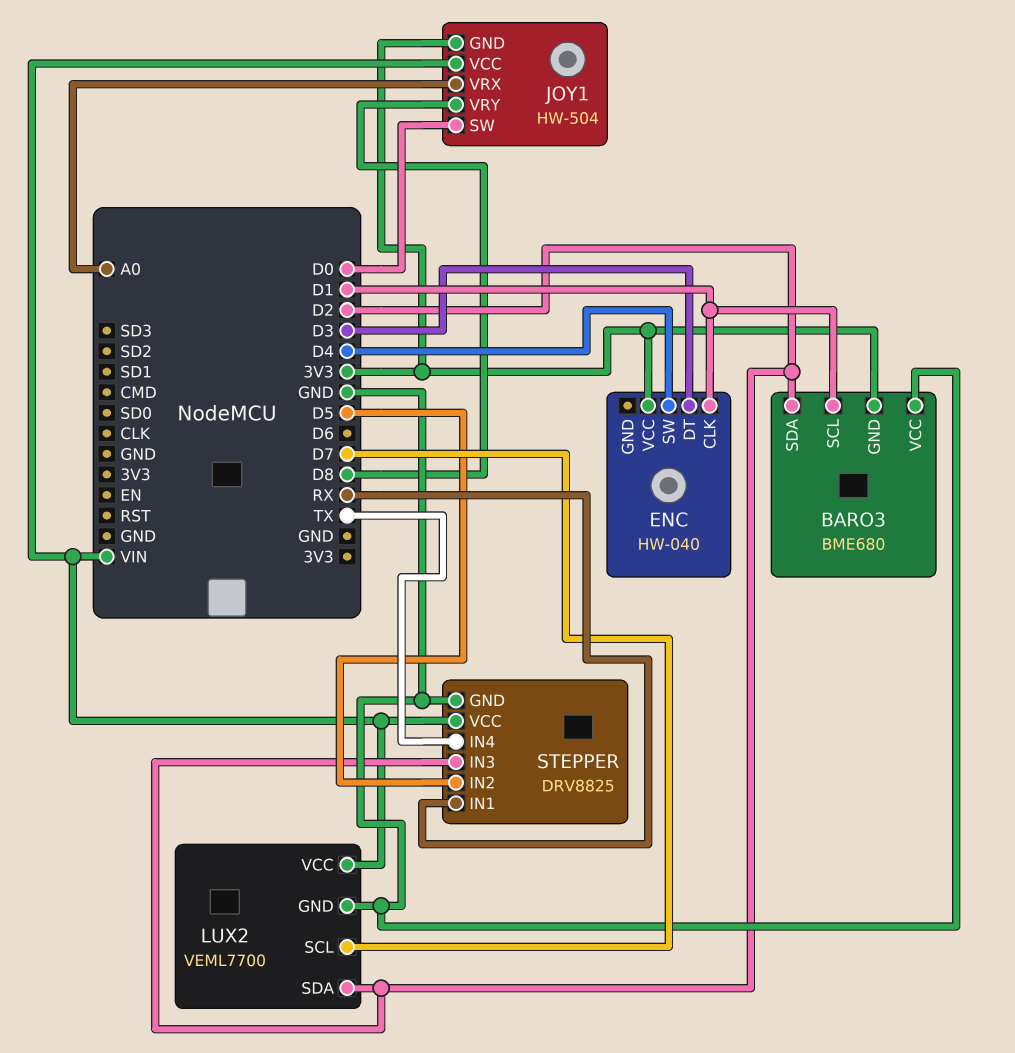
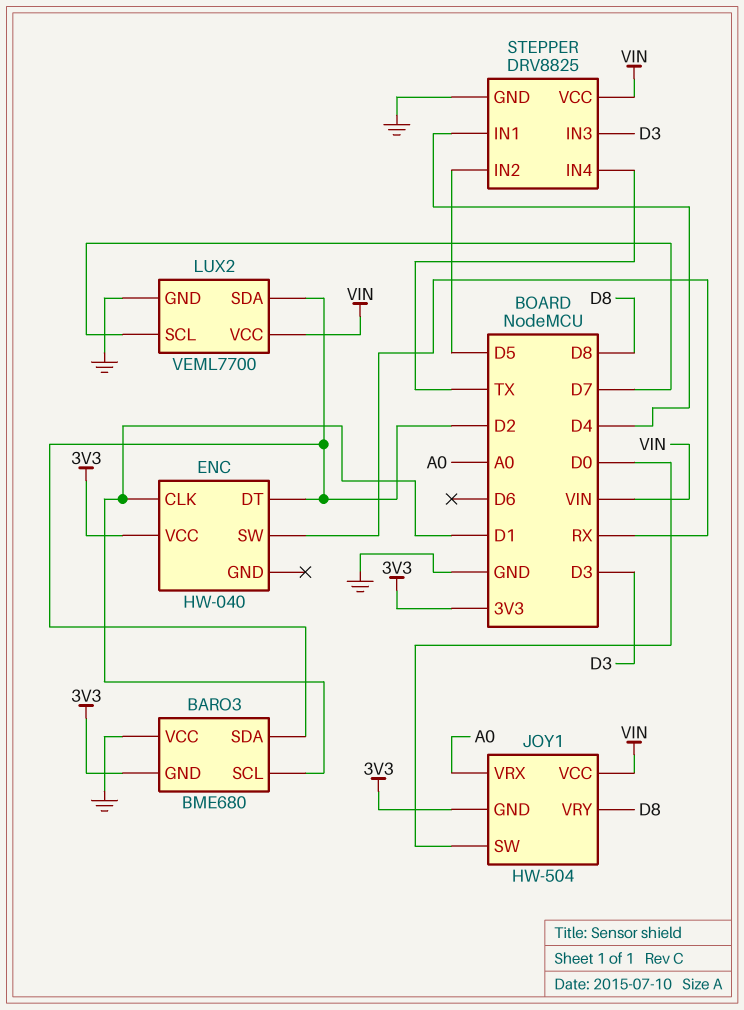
ENC pin DT: D3 -> D2
ENC pin SW: D4 -> RX
STEPPER pin IN1: RX -> D4
STEPPER pin IN3: D2 -> D3

